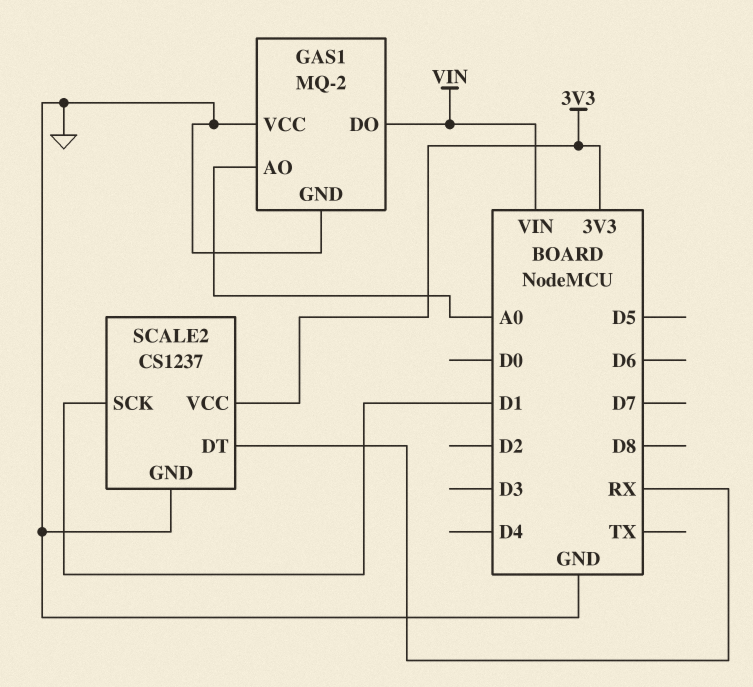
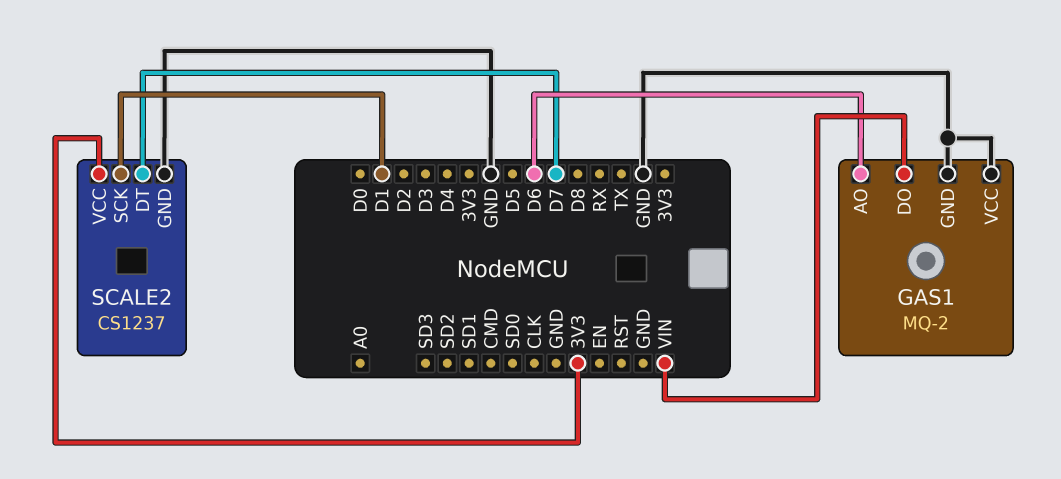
GAS1 pin AO: A0 -> D6
SCALE2 pin DT: RX -> D7

